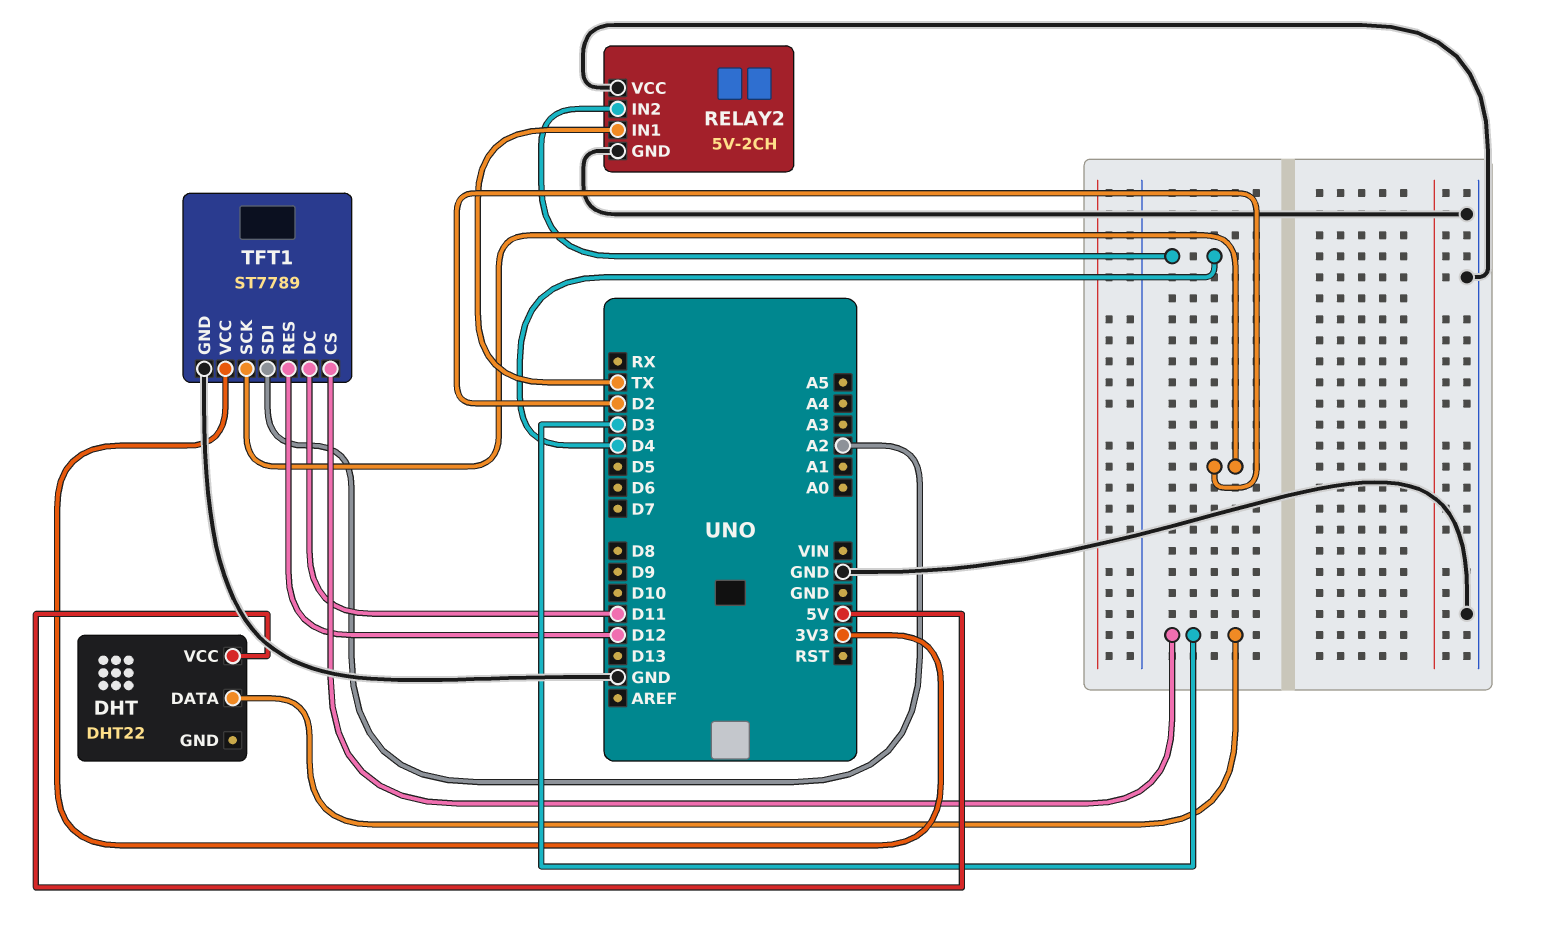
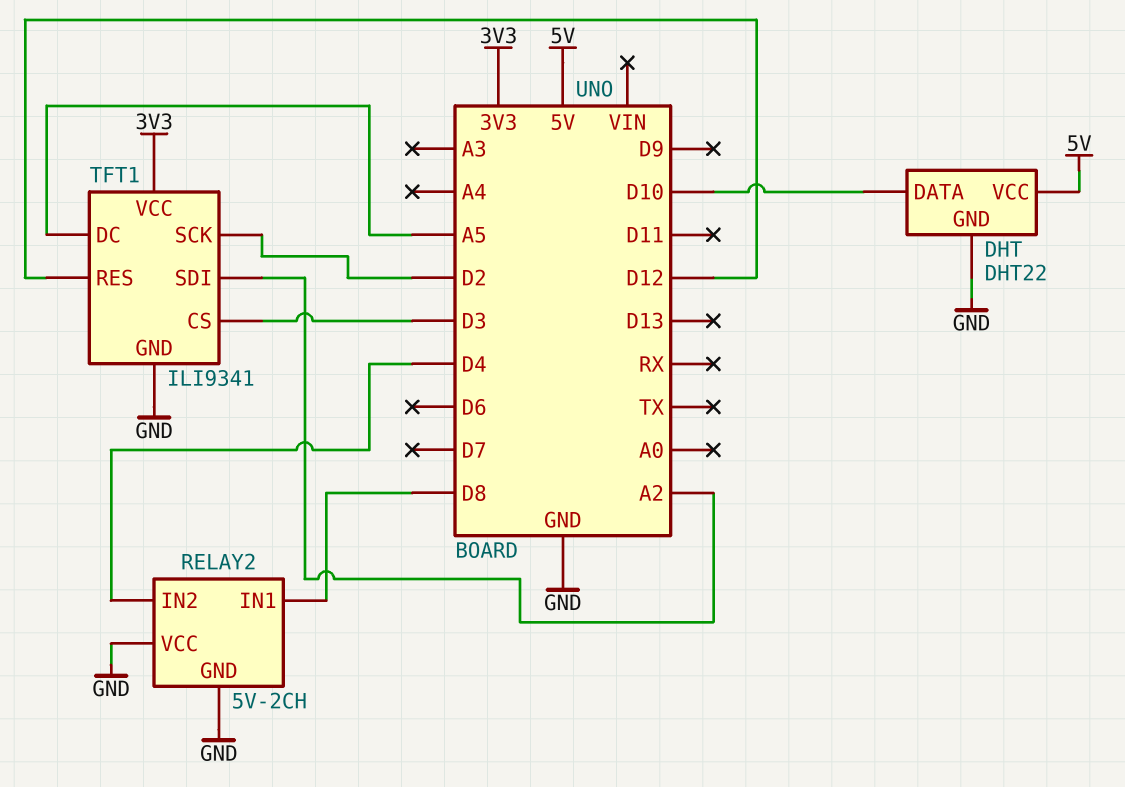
DHT pin DATA: D3 -> D10
DHT pin GND: none -> GND
RELAY2 pin IN1: TX -> D8
TFT1: ST7789 -> ILI9341
TFT1 pin DC: D11 -> A5

